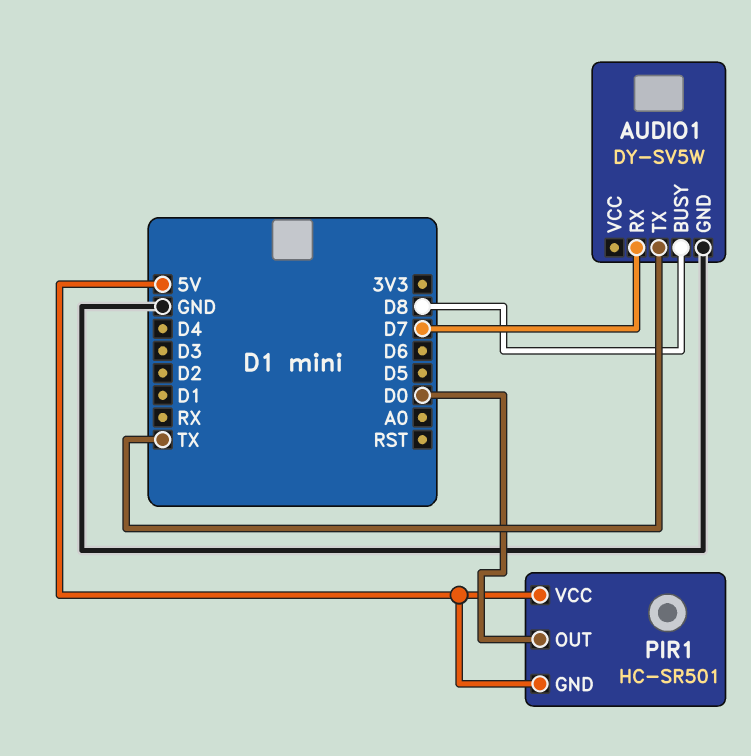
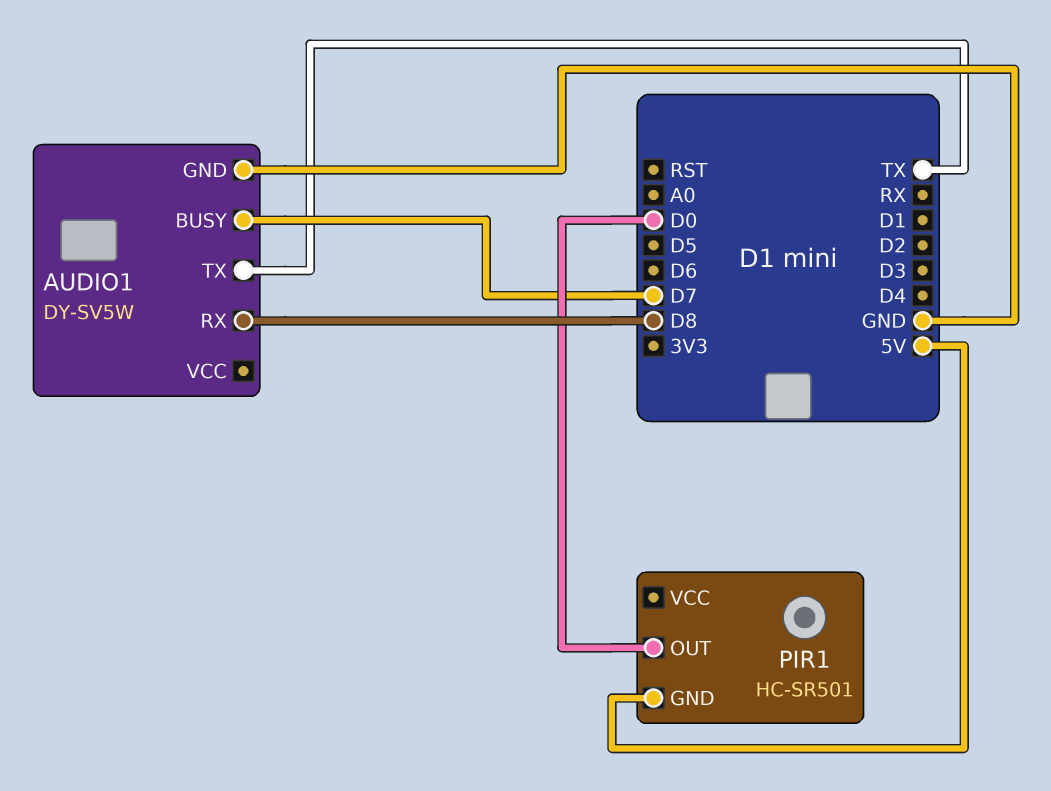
AUDIO1 pin BUSY: D8 -> D7
AUDIO1 pin RX: D7 -> D8
PIR1 pin VCC: 5V -> none

